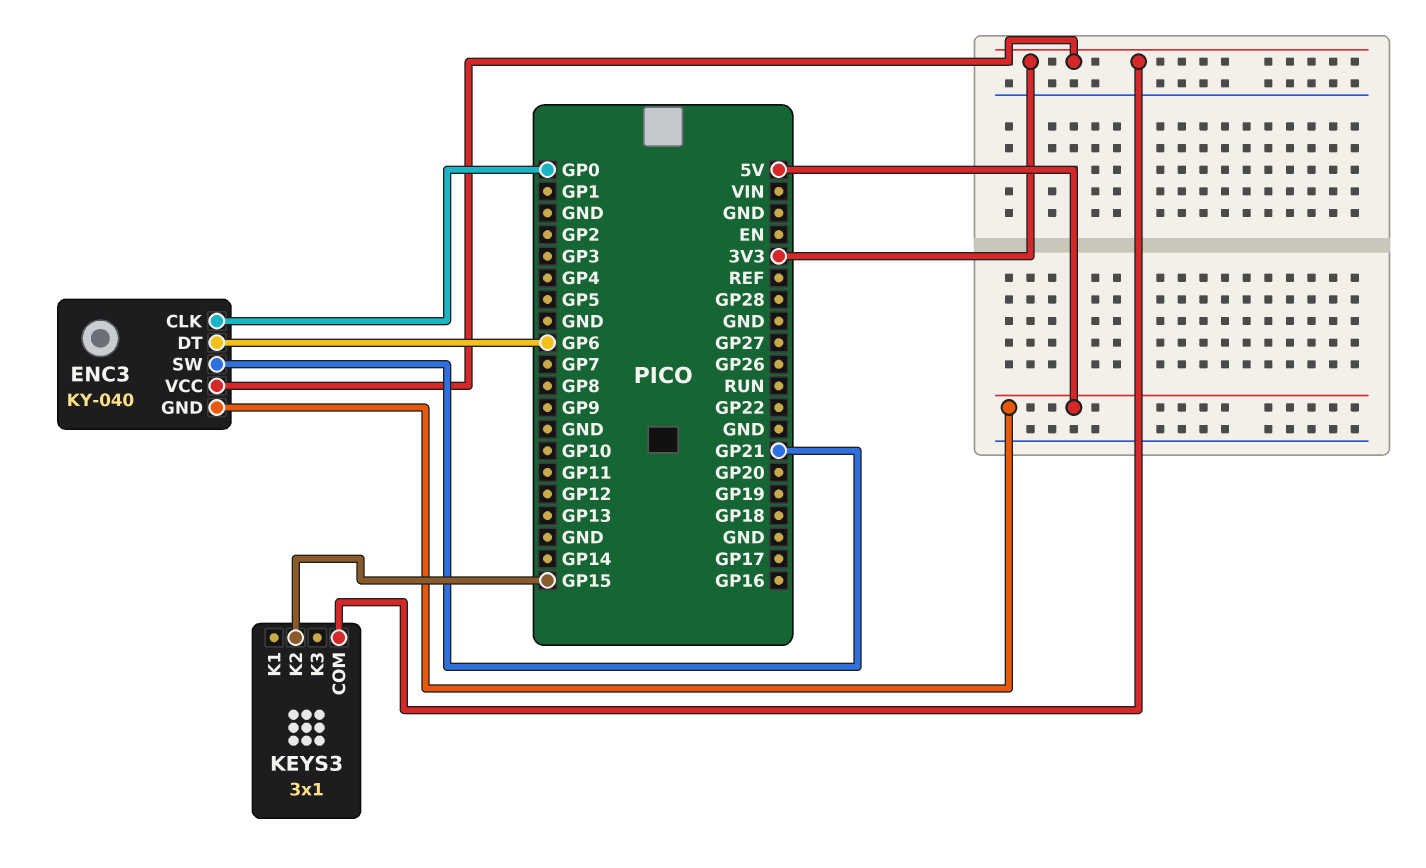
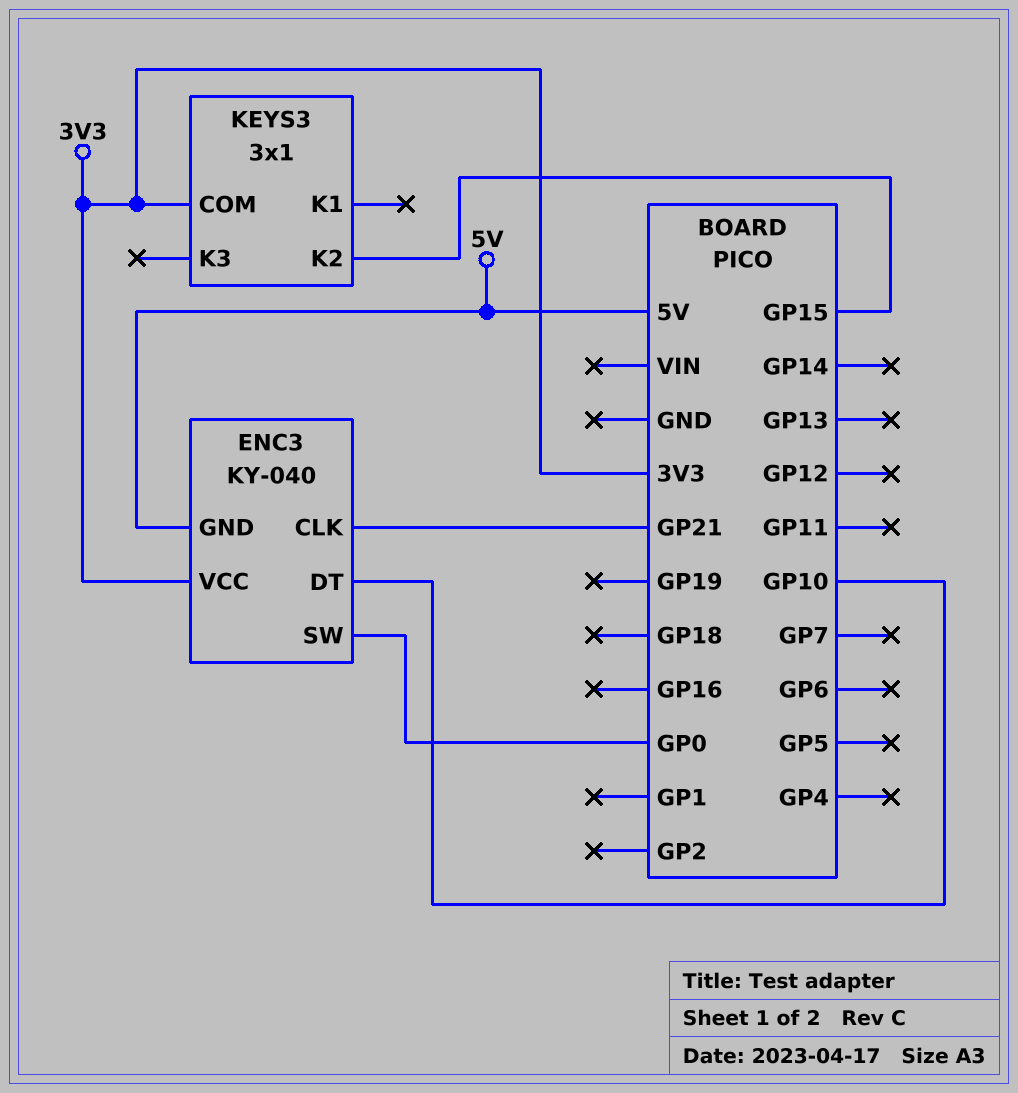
ENC3 pin CLK: GP0 -> GP21
ENC3 pin DT: GP6 -> GP10
ENC3 pin SW: GP21 -> GP0

